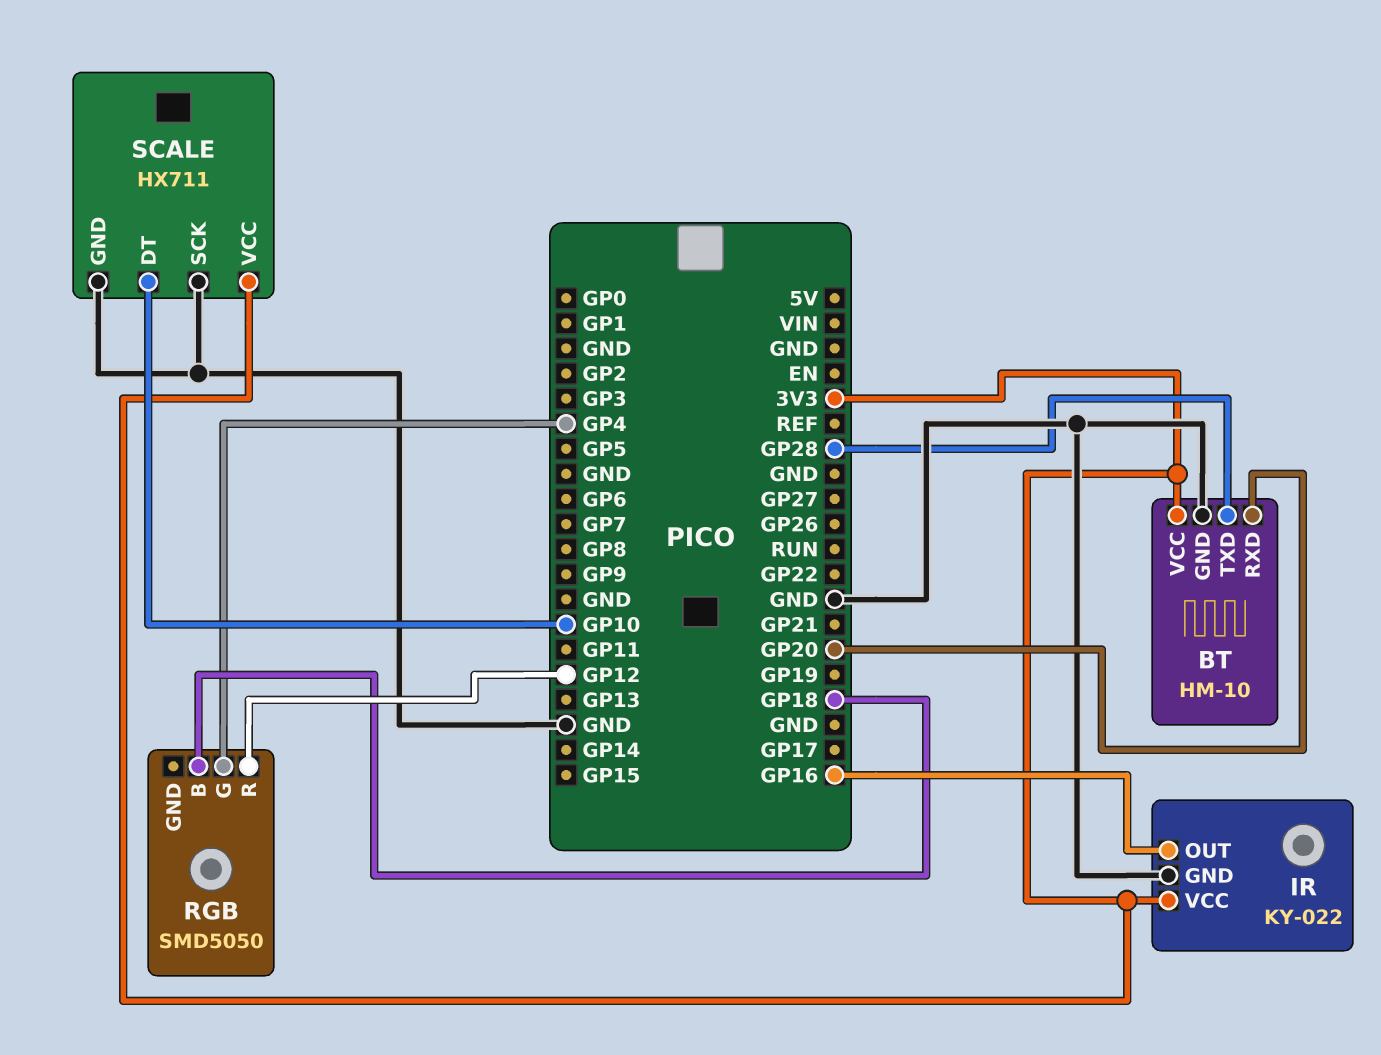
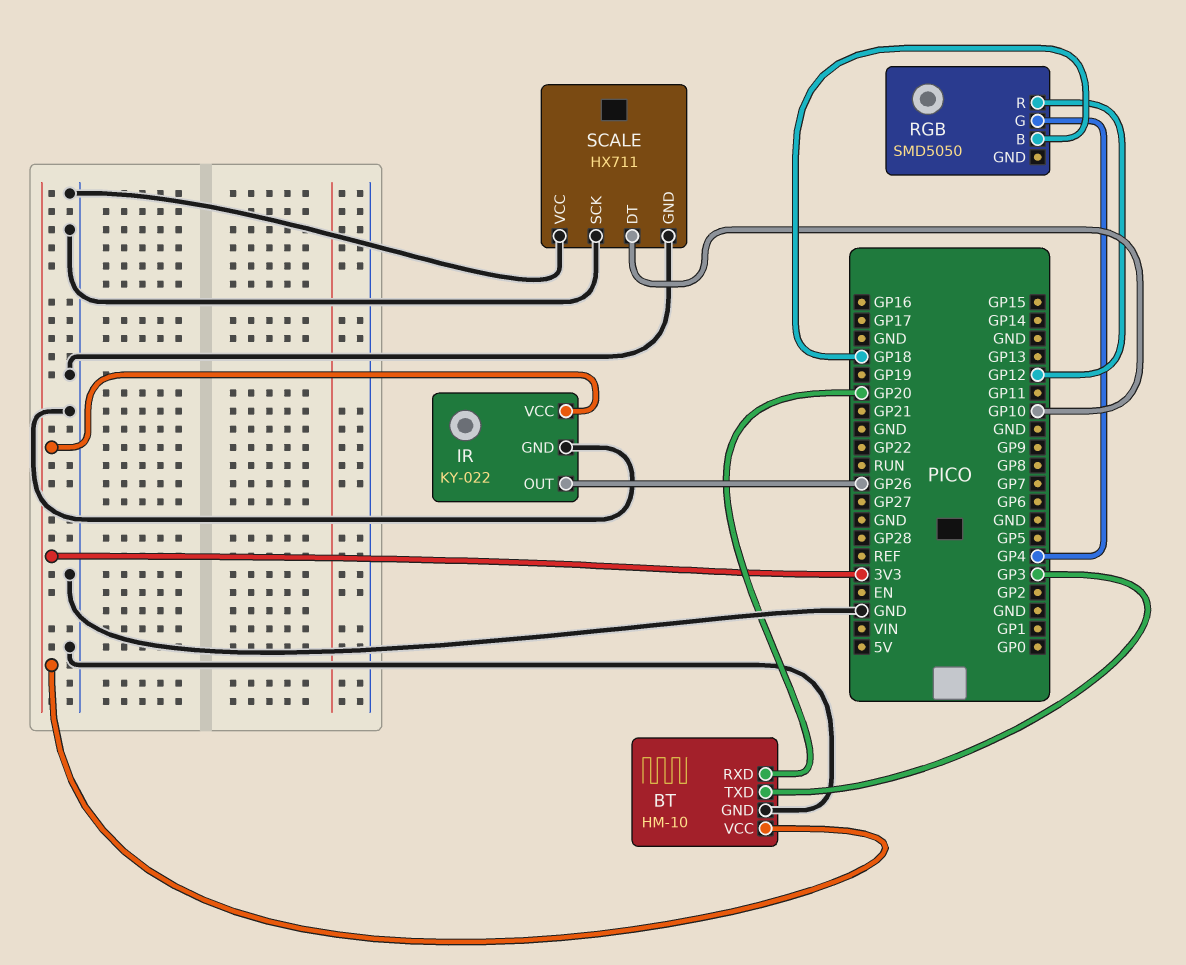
BT pin TXD: GP28 -> GP3
IR pin OUT: GP16 -> GP26
SCALE pin VCC: 3V3 -> GND

